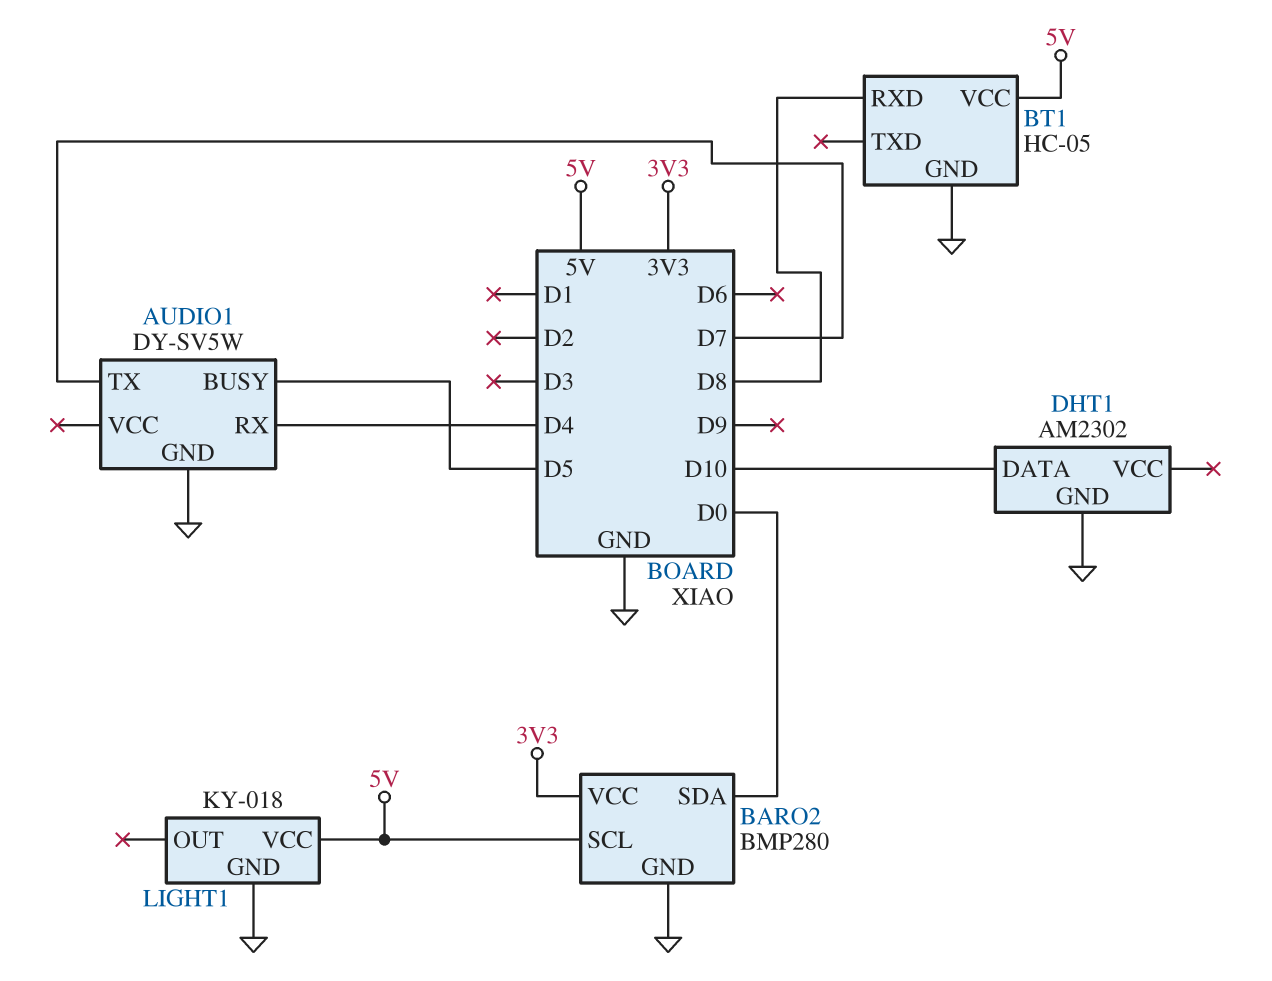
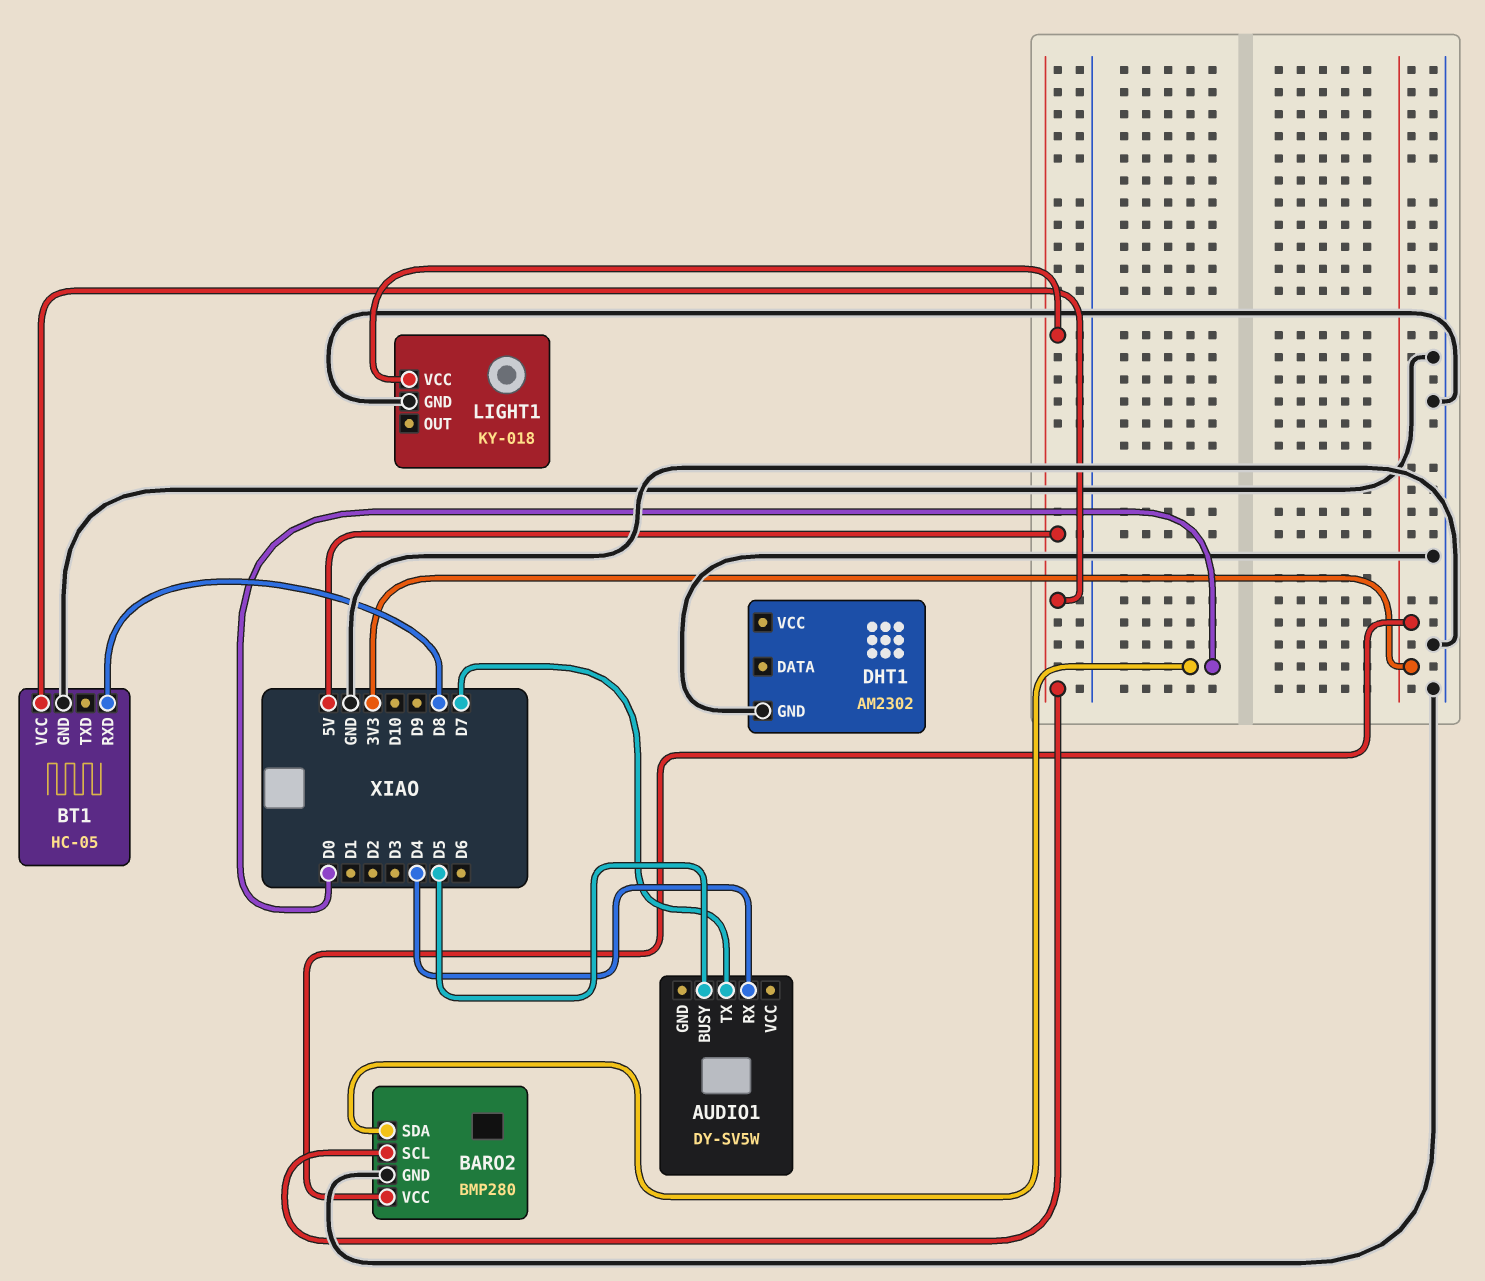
AUDIO1 pin GND: GND -> none
DHT1 pin DATA: D10 -> none

